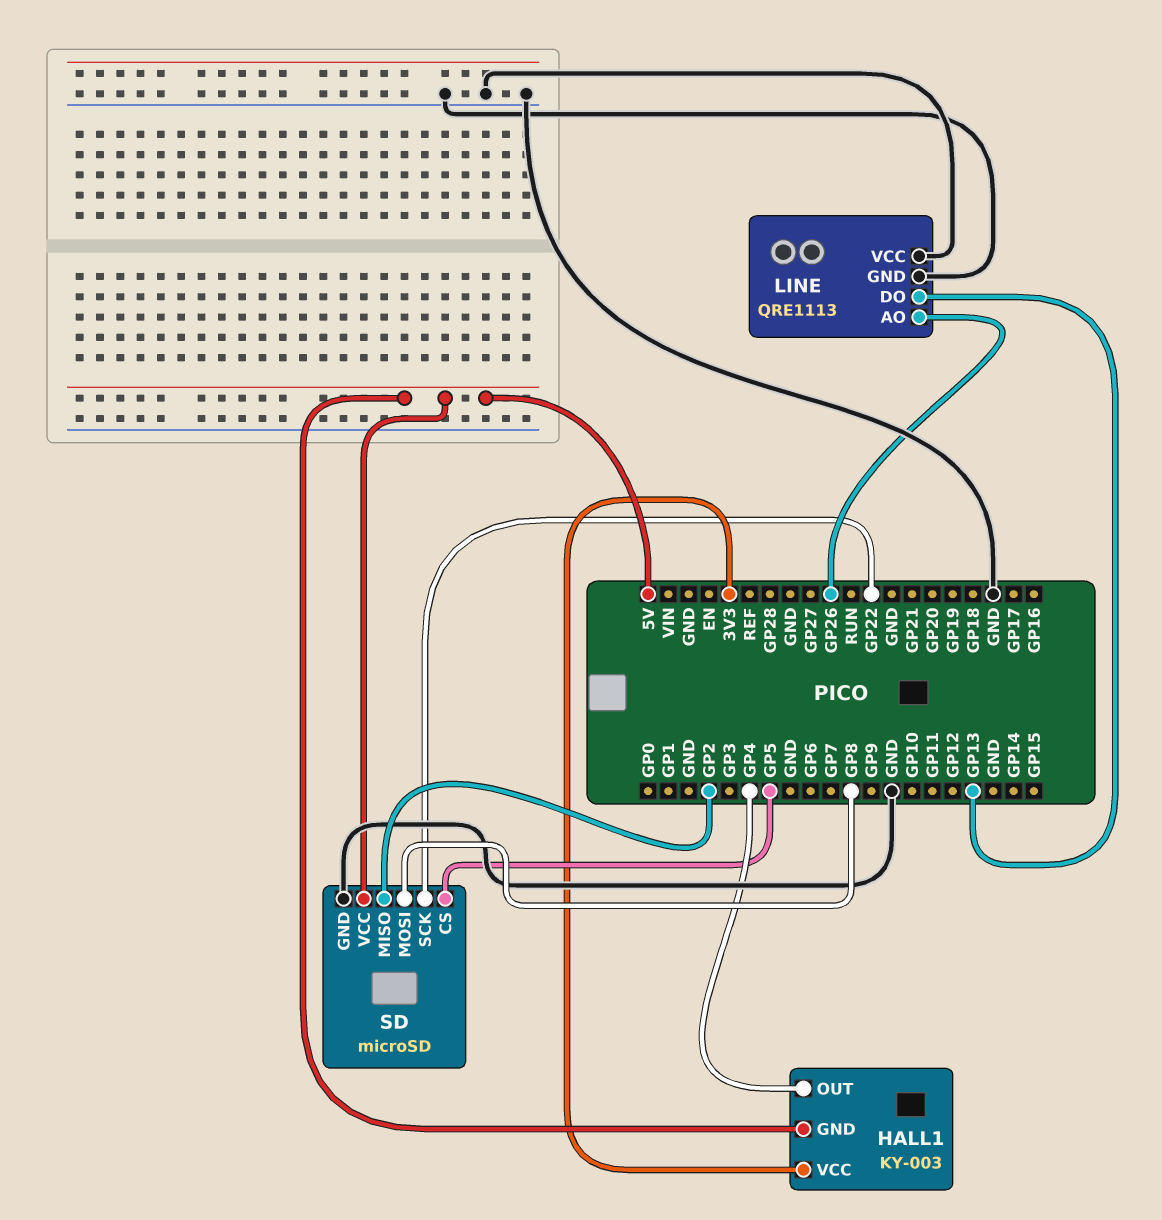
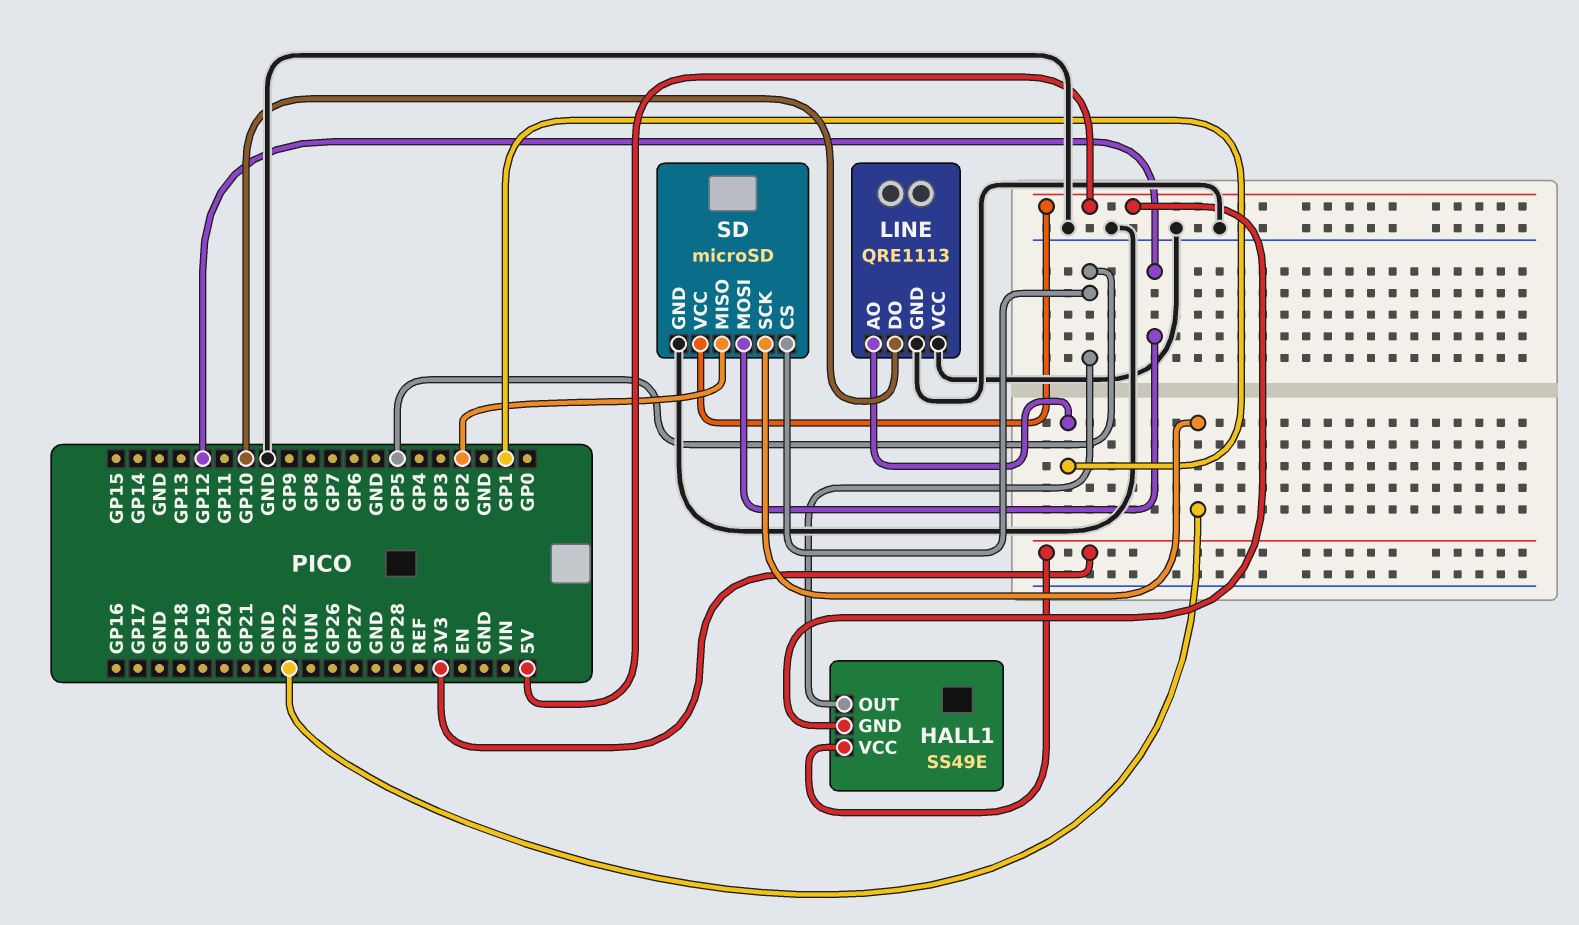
HALL1: KY-003 -> SS49E
HALL1 pin OUT: GP4 -> GP5
LINE pin AO: GP26 -> GP1
LINE pin DO: GP13 -> GP10
SD pin MOSI: GP8 -> GP12

